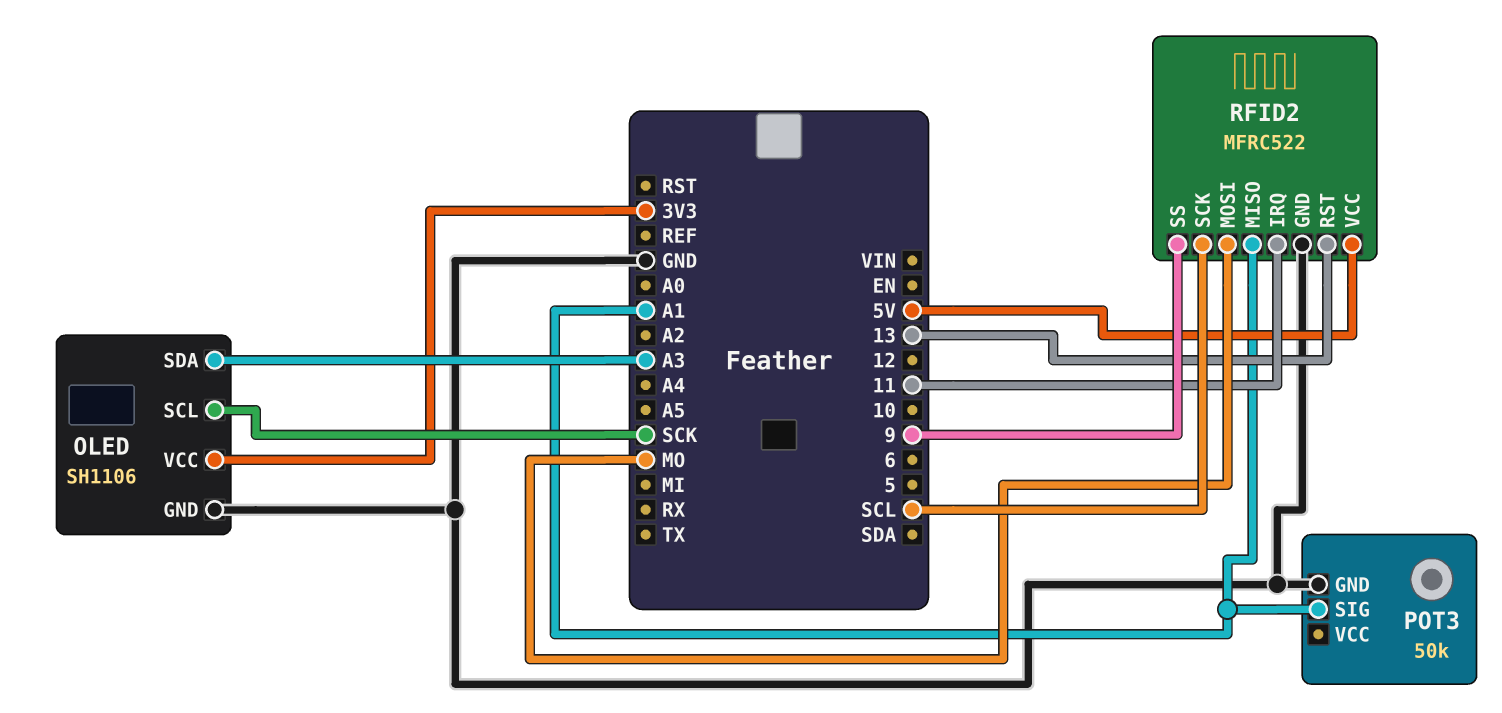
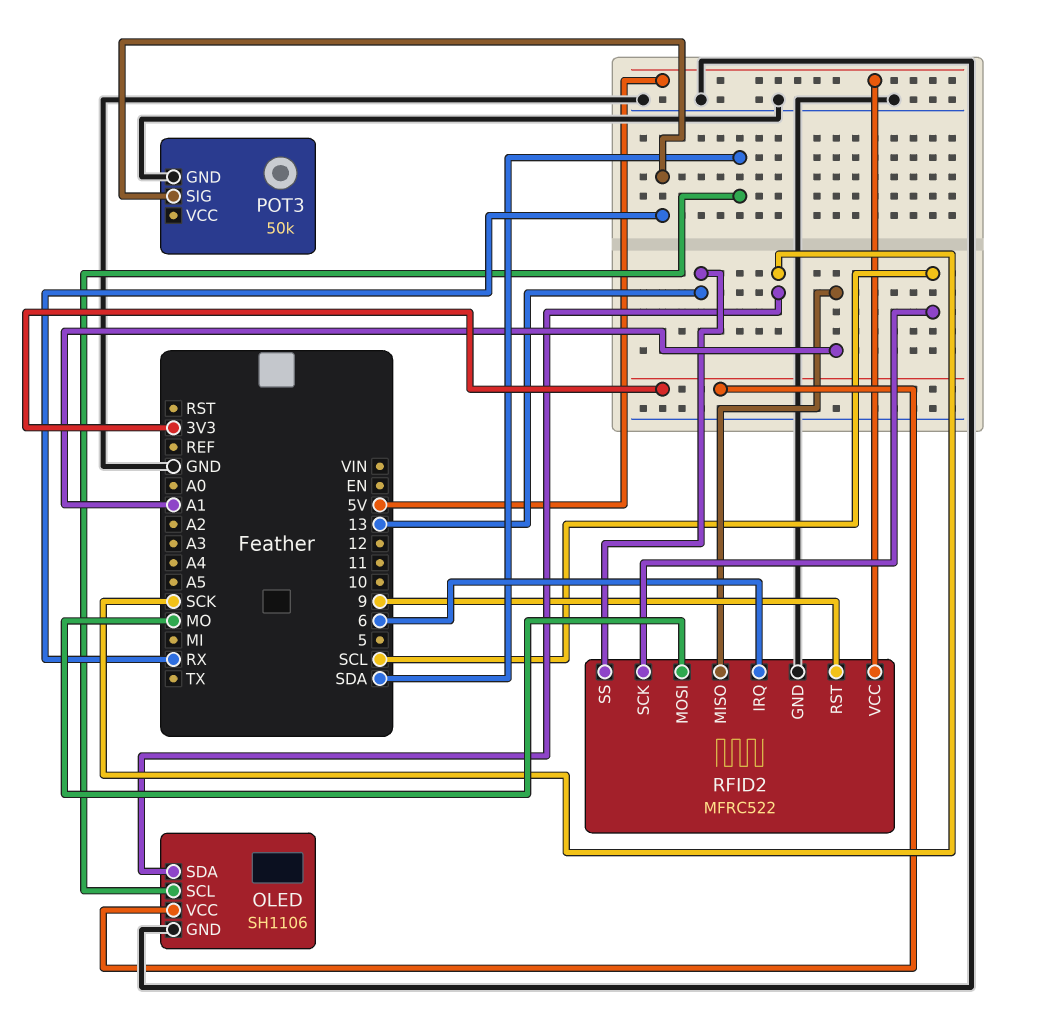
OLED pin SCL: SCK -> SDA
OLED pin SDA: A3 -> SCK
POT3 pin SIG: A1 -> RX
RFID2 pin IRQ: 11 -> 6
RFID2 pin RST: 13 -> 9
RFID2 pin SS: 9 -> 13

